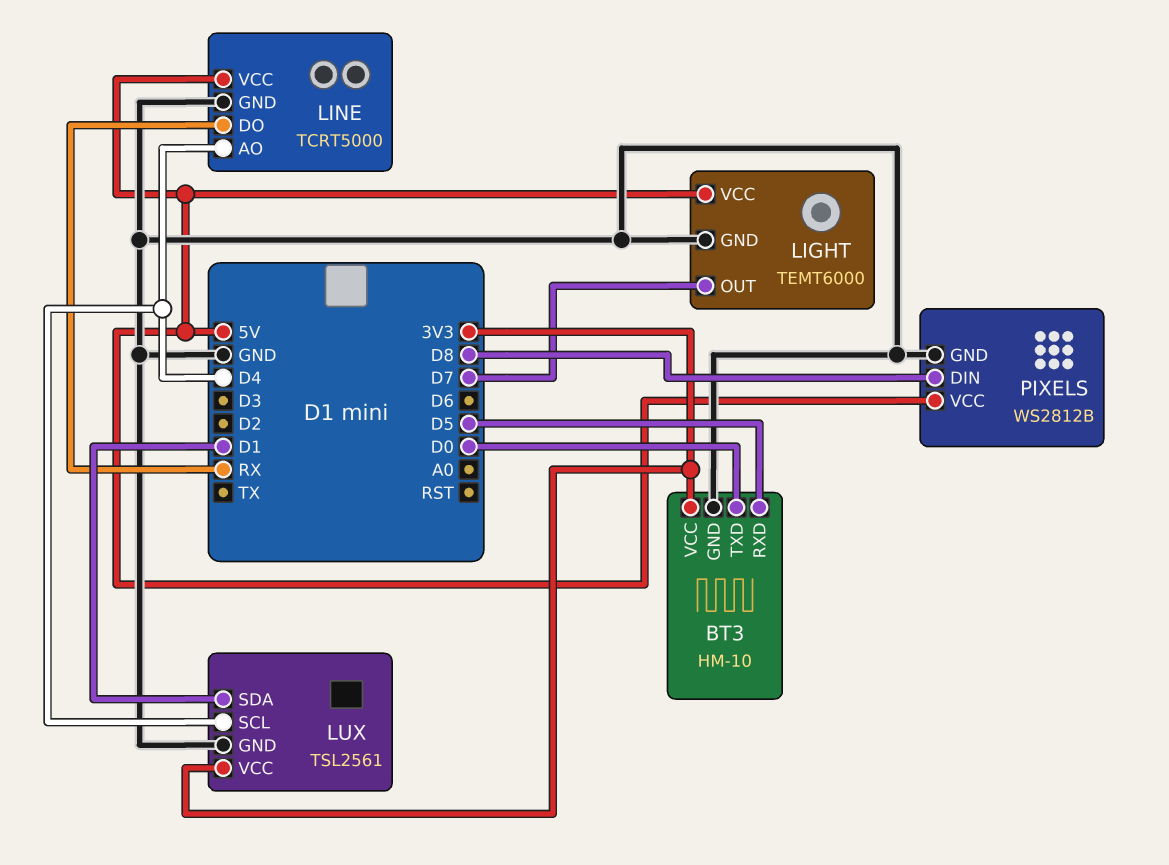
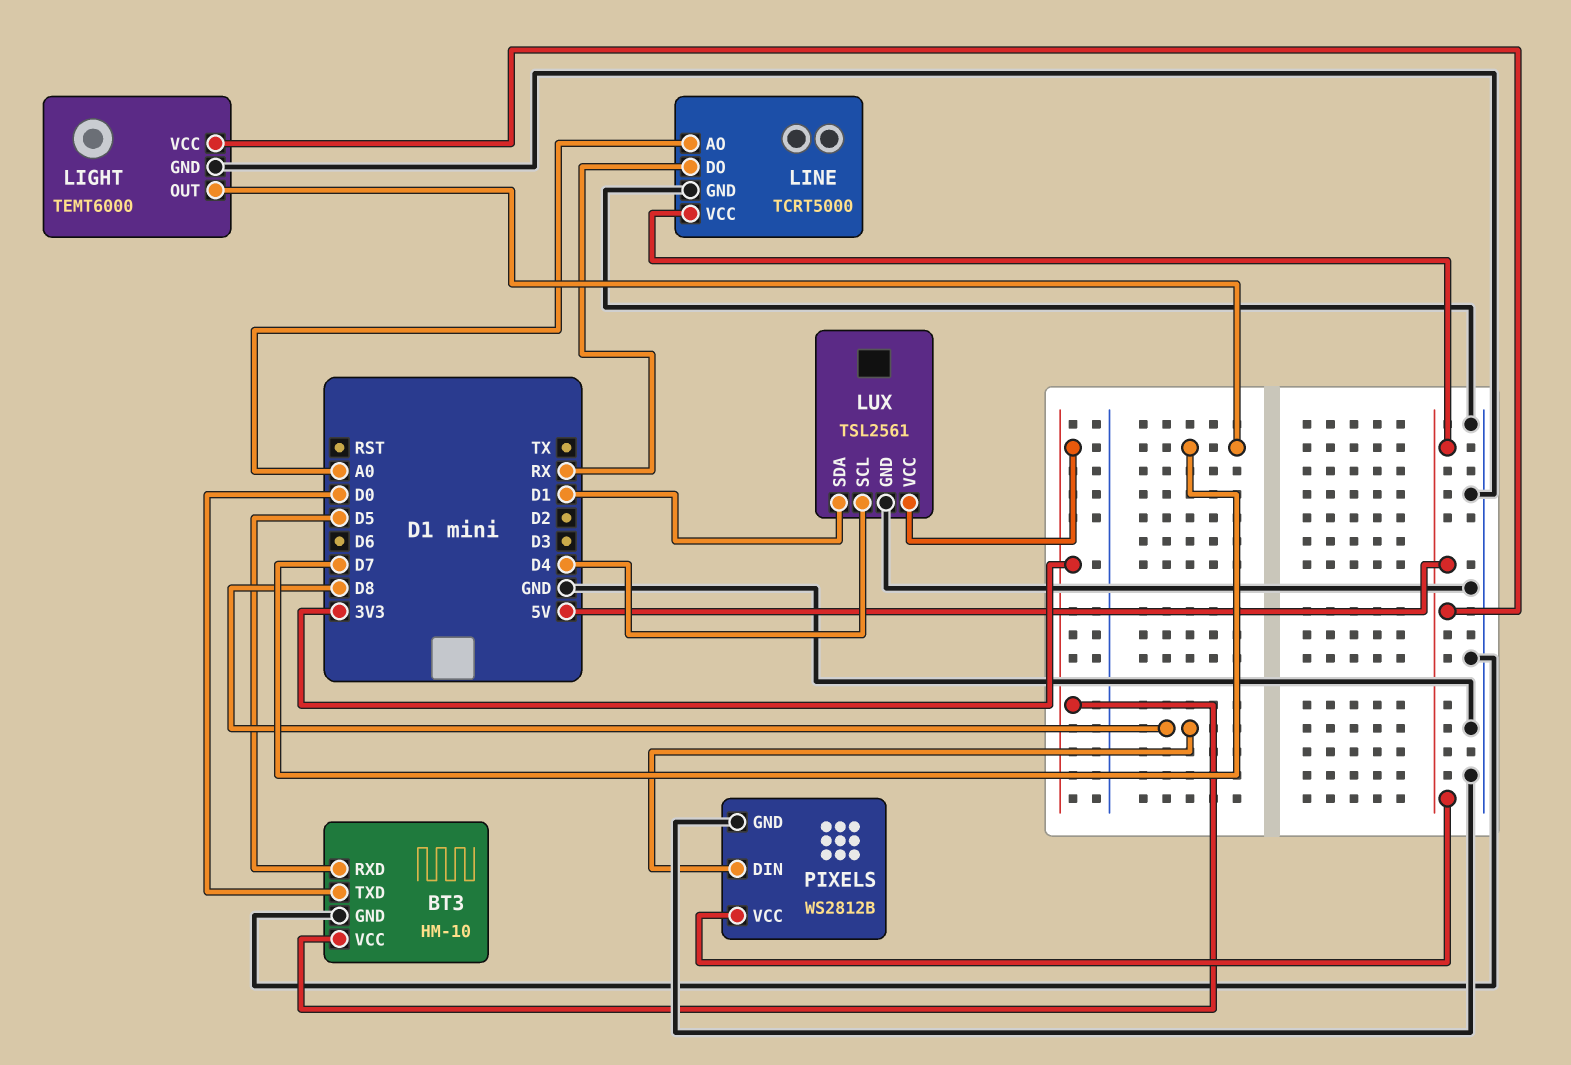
LINE pin AO: D4 -> A0

